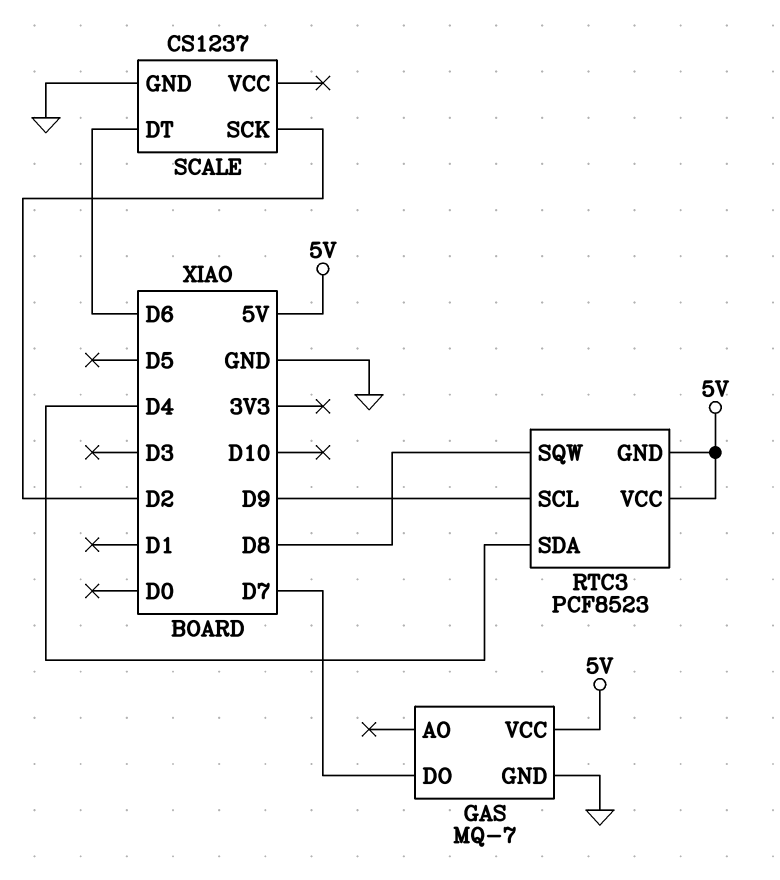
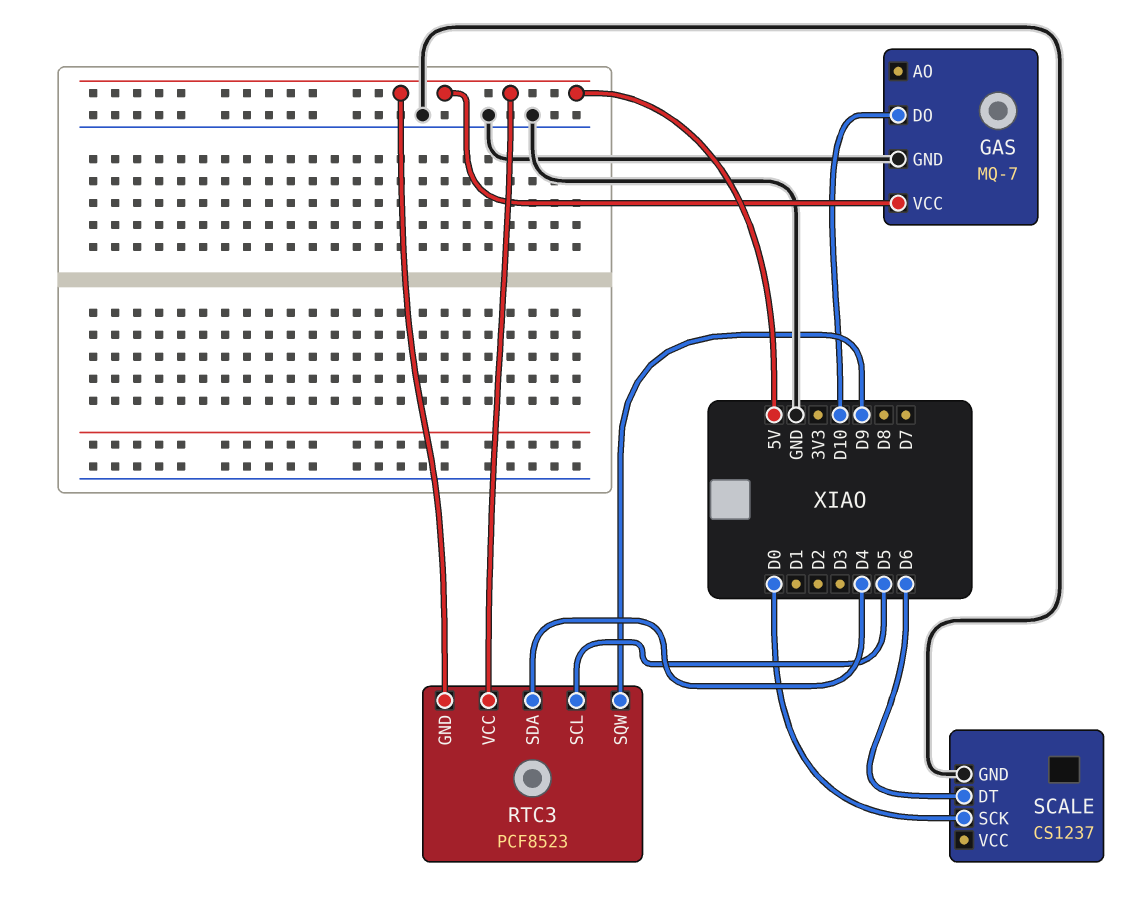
GAS pin DO: D7 -> D10
RTC3 pin SCL: D9 -> D5
RTC3 pin SQW: D8 -> D9
SCALE pin SCK: D2 -> D0

